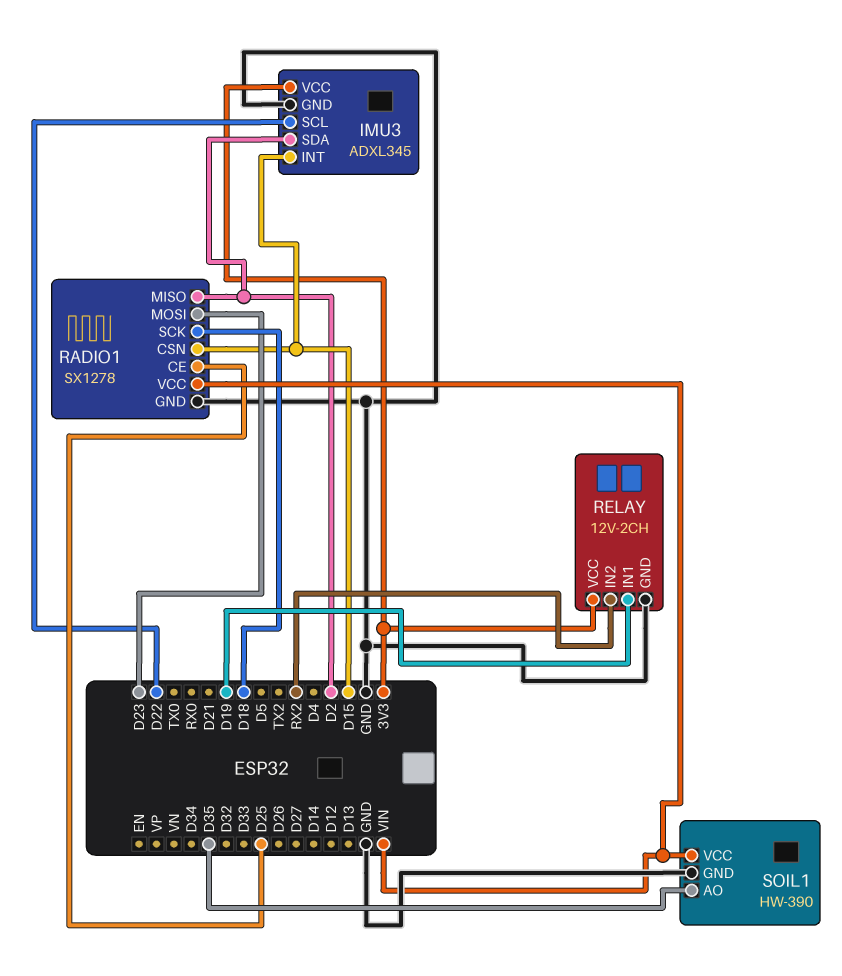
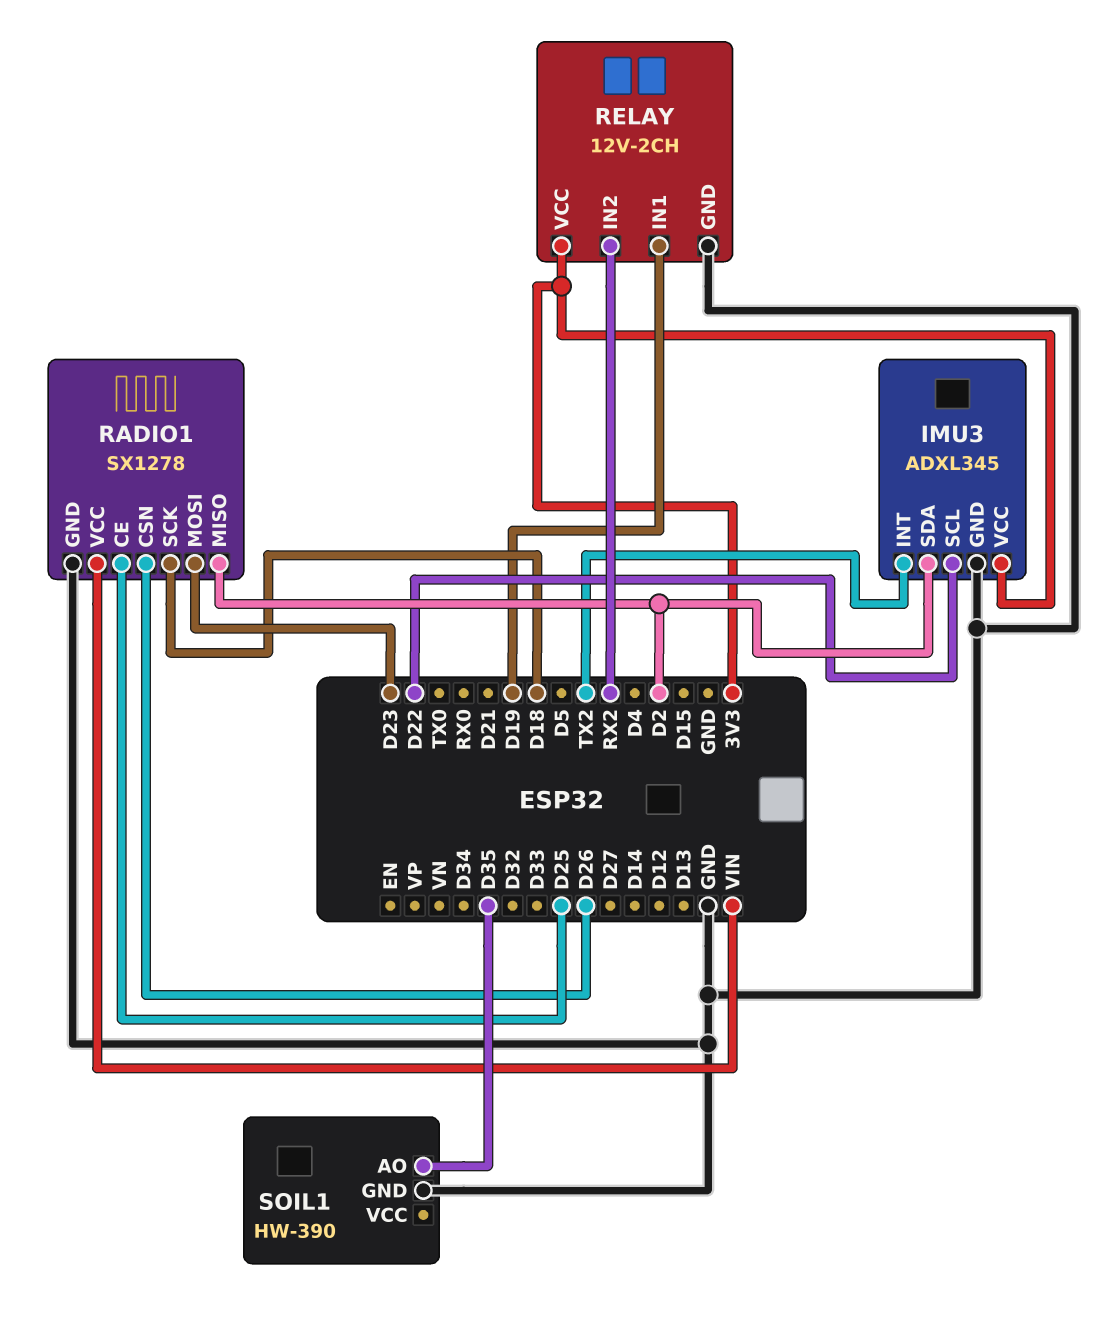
IMU3 pin INT: D15 -> TX2
RADIO1 pin CSN: D15 -> D26
SOIL1 pin VCC: VIN -> none

